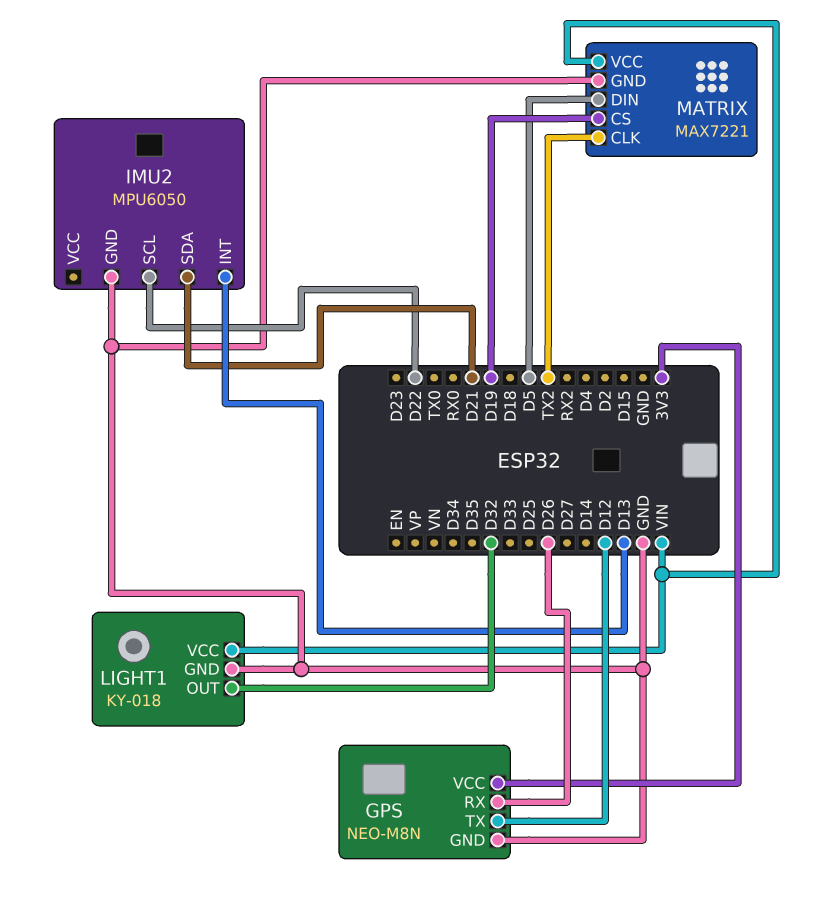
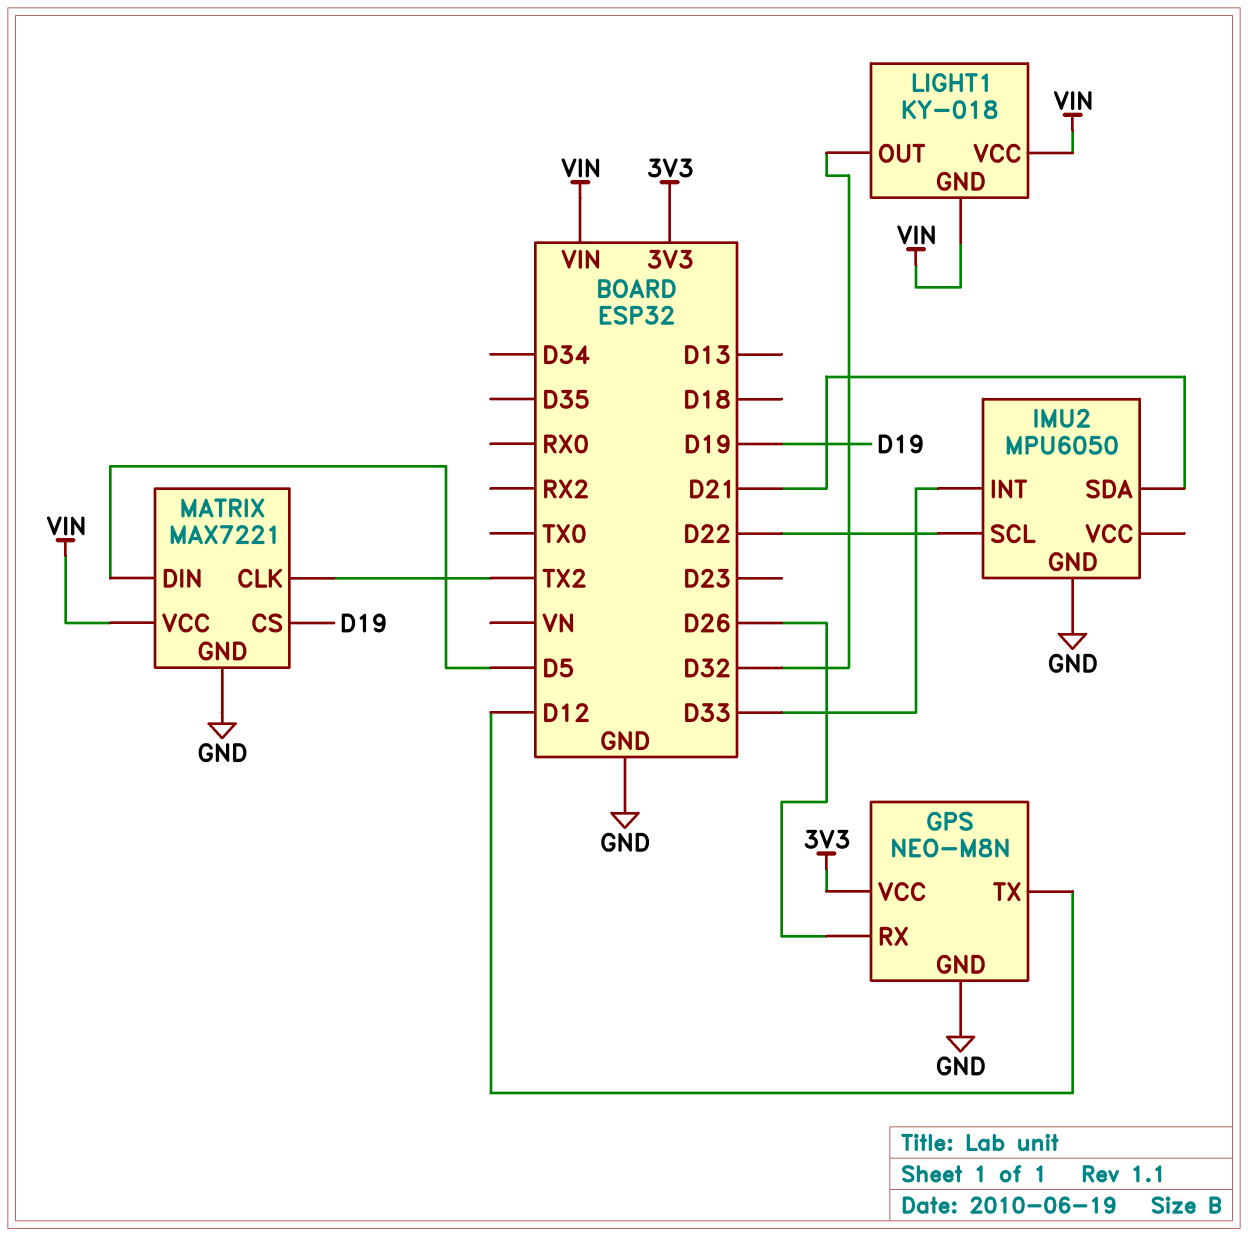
IMU2 pin INT: D13 -> D33
LIGHT1 pin GND: GND -> VIN

